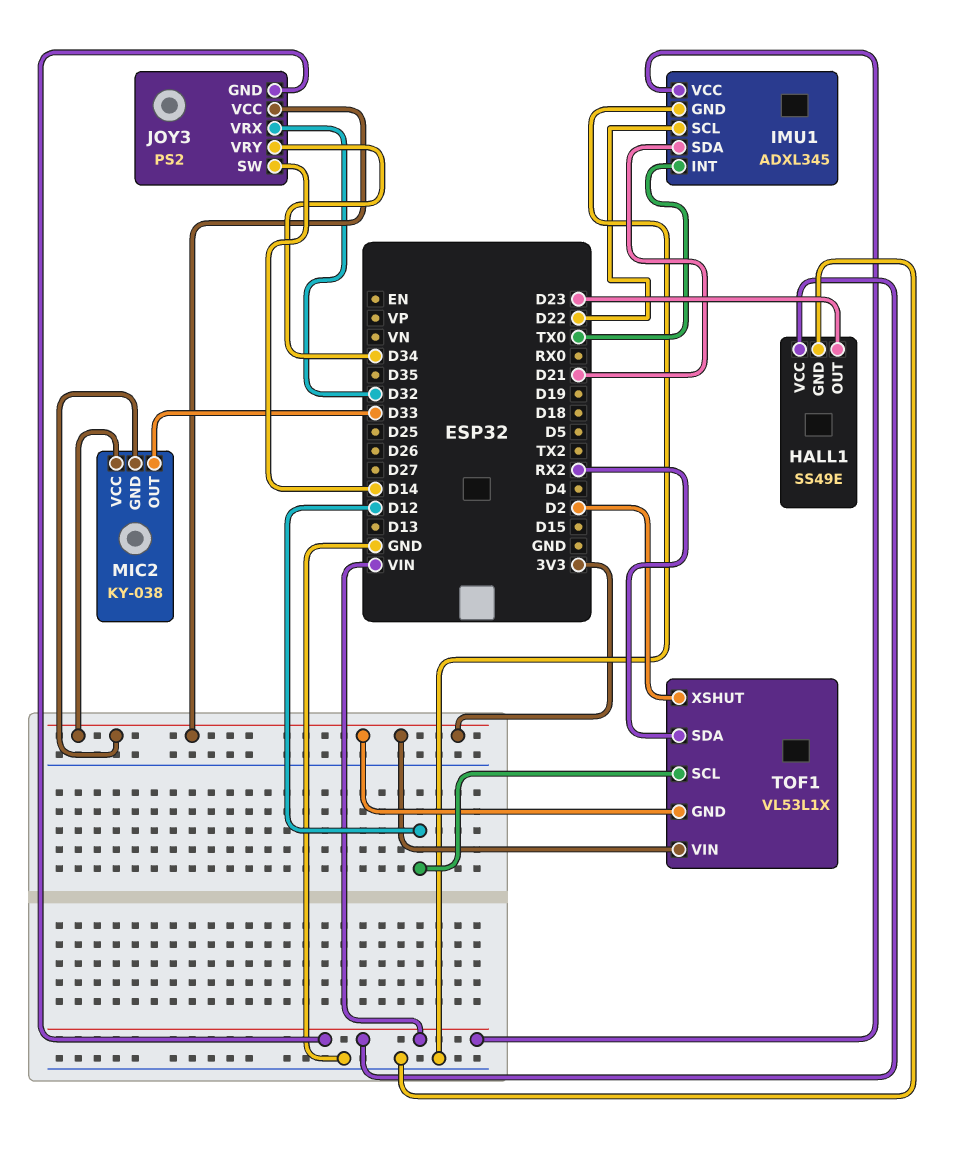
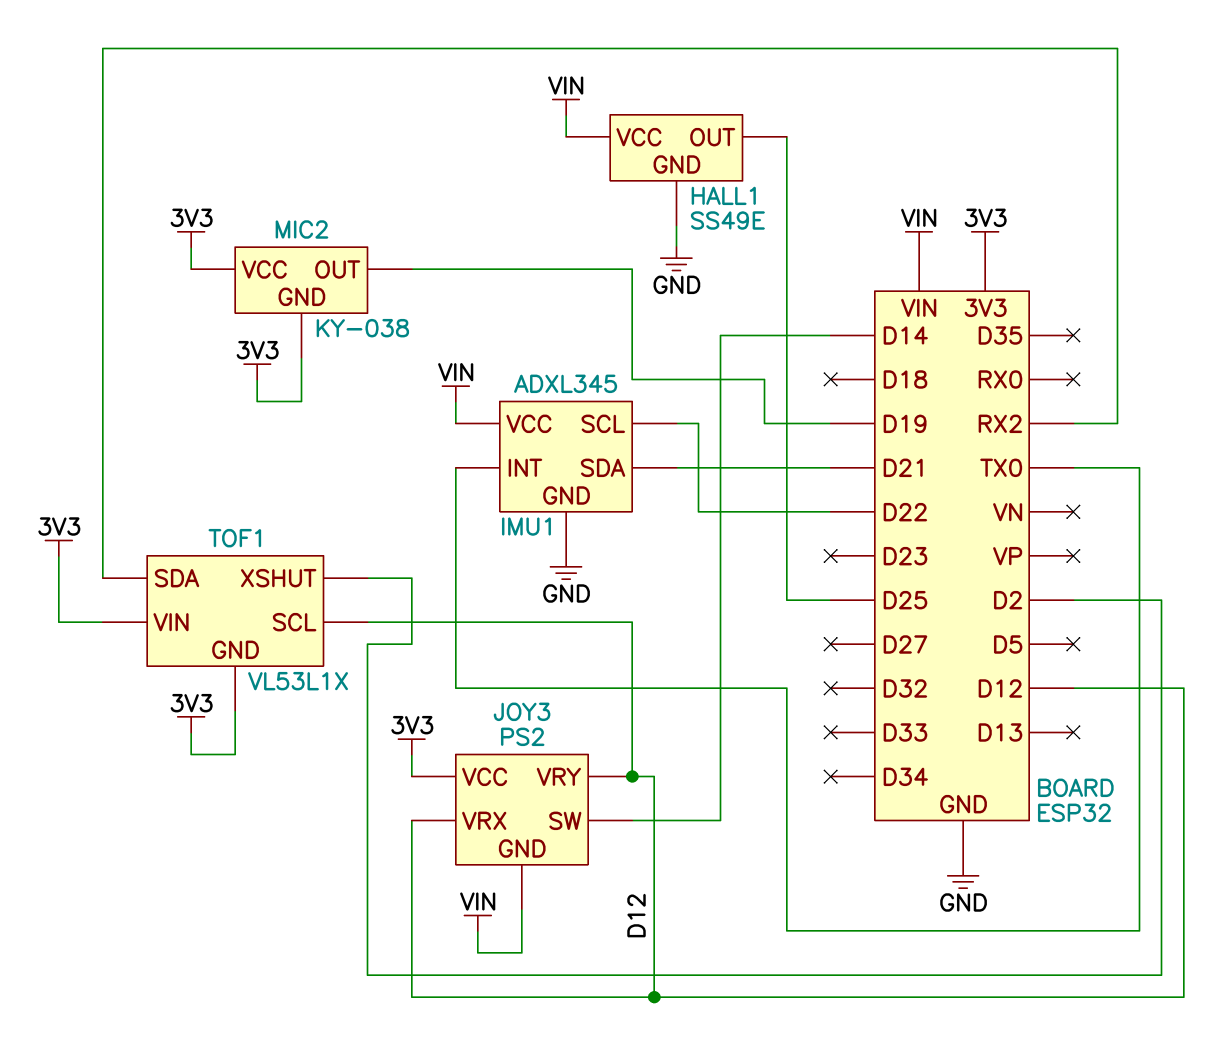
HALL1 pin OUT: D23 -> D25
JOY3 pin VRX: D32 -> D12
JOY3 pin VRY: D34 -> D12
MIC2 pin OUT: D33 -> D19

